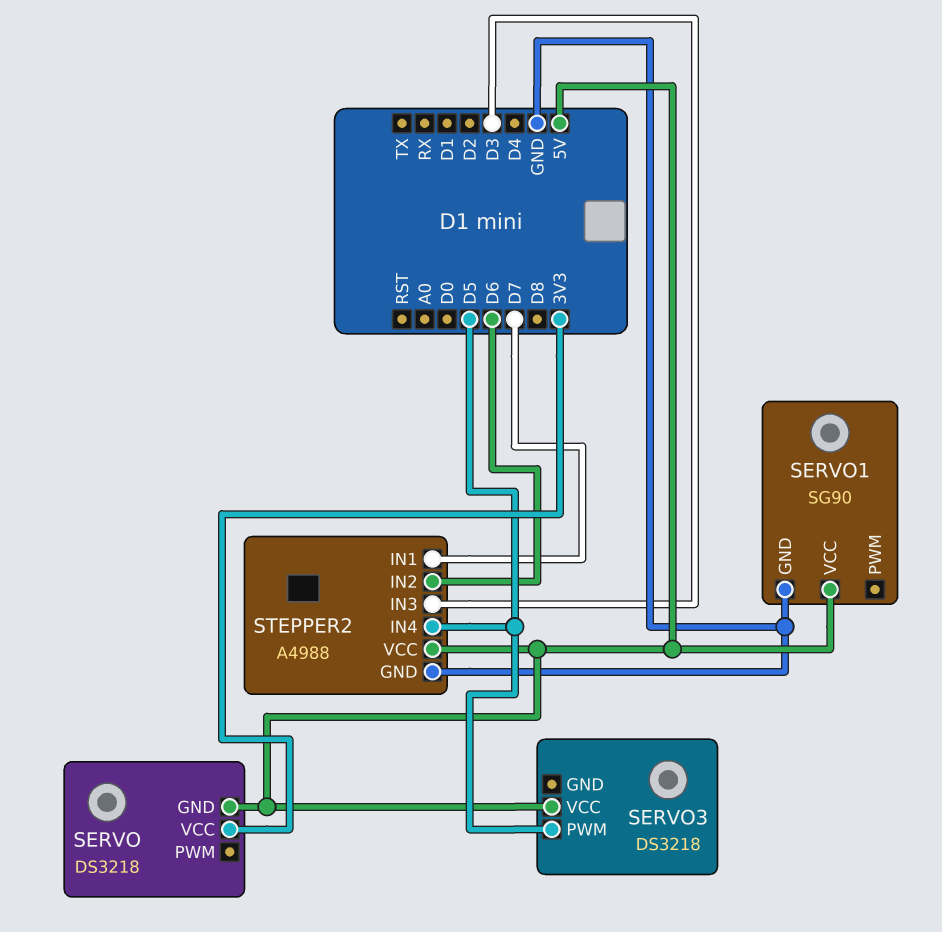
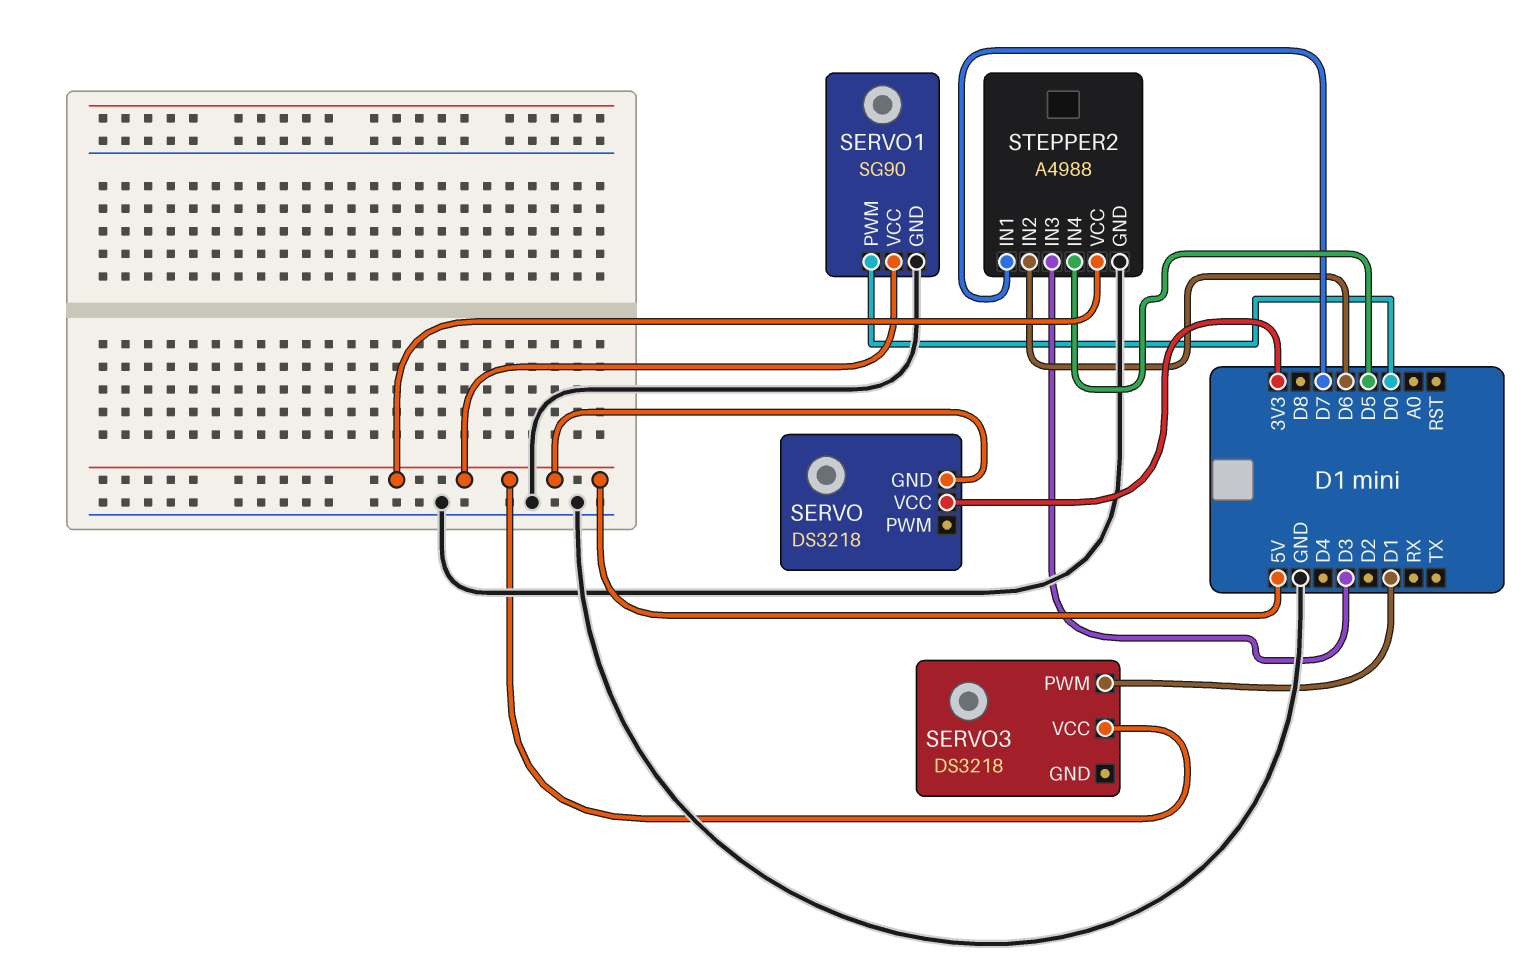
SERVO1 pin PWM: none -> D0
SERVO3 pin PWM: D5 -> D1

